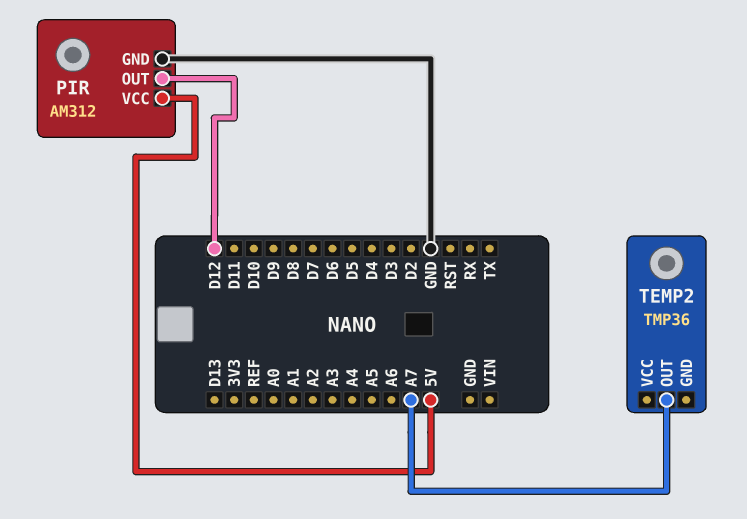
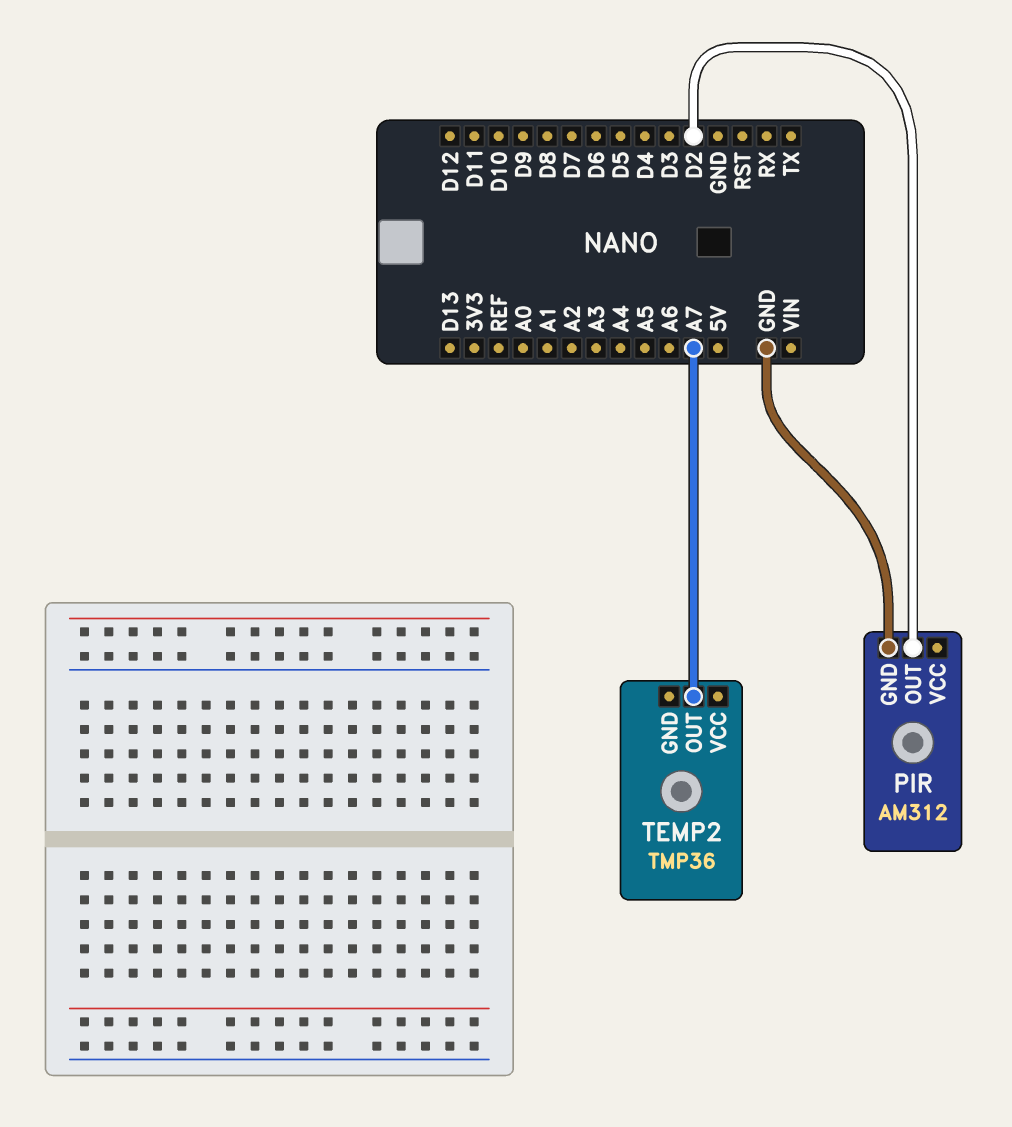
PIR pin OUT: D12 -> D2
PIR pin VCC: 5V -> none

